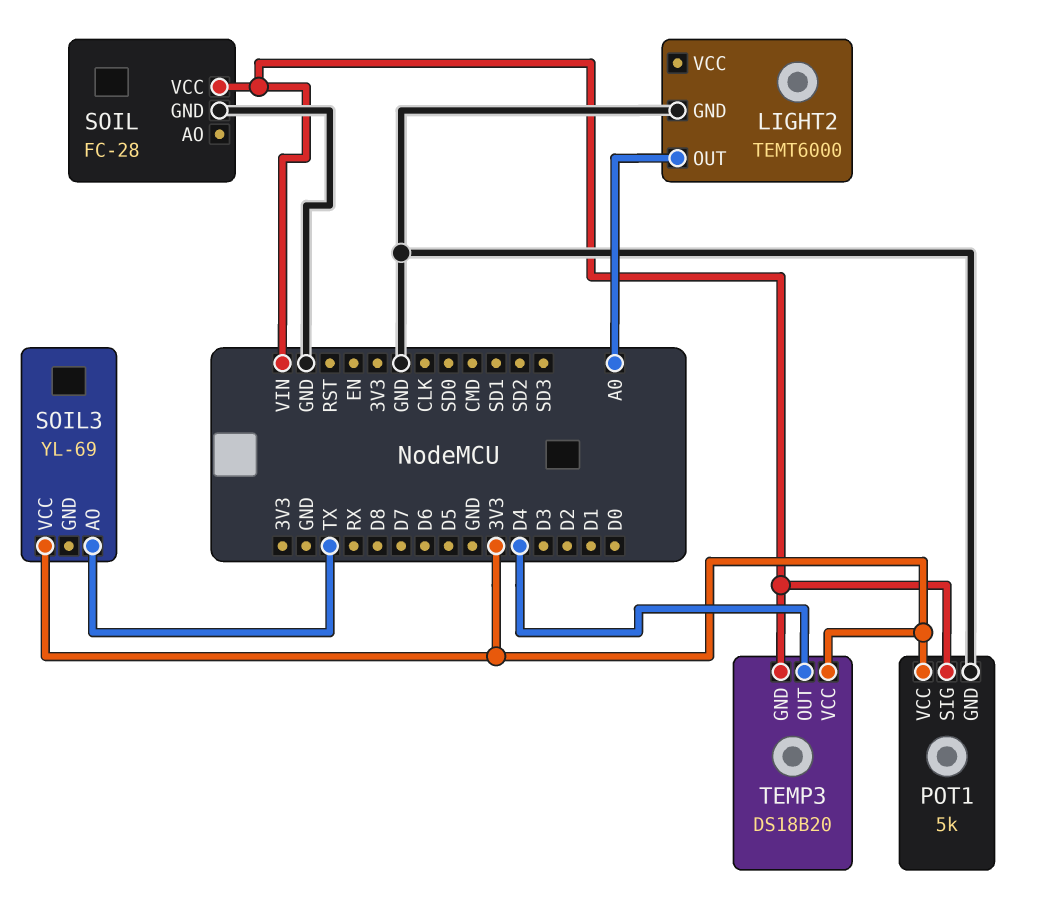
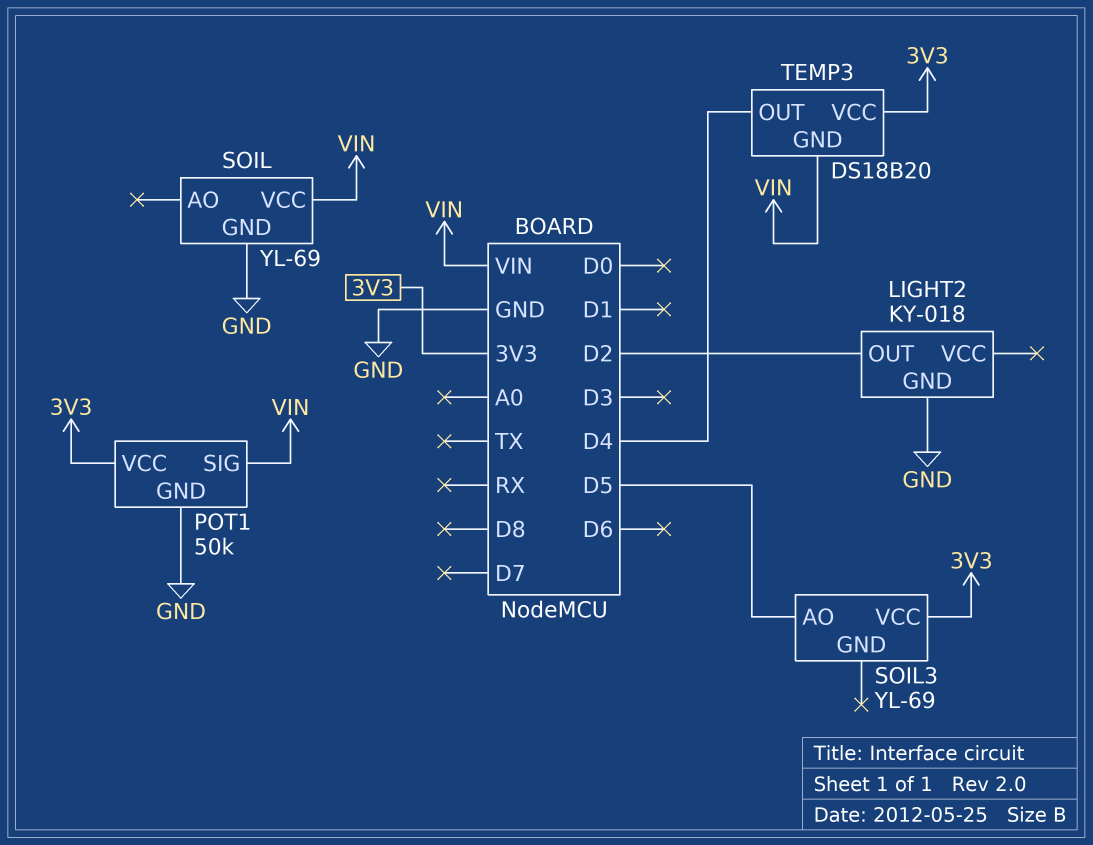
LIGHT2: TEMT6000 -> KY-018
LIGHT2 pin OUT: A0 -> D2
POT1: 5k -> 50k
SOIL: FC-28 -> YL-69
SOIL3 pin AO: TX -> D5

